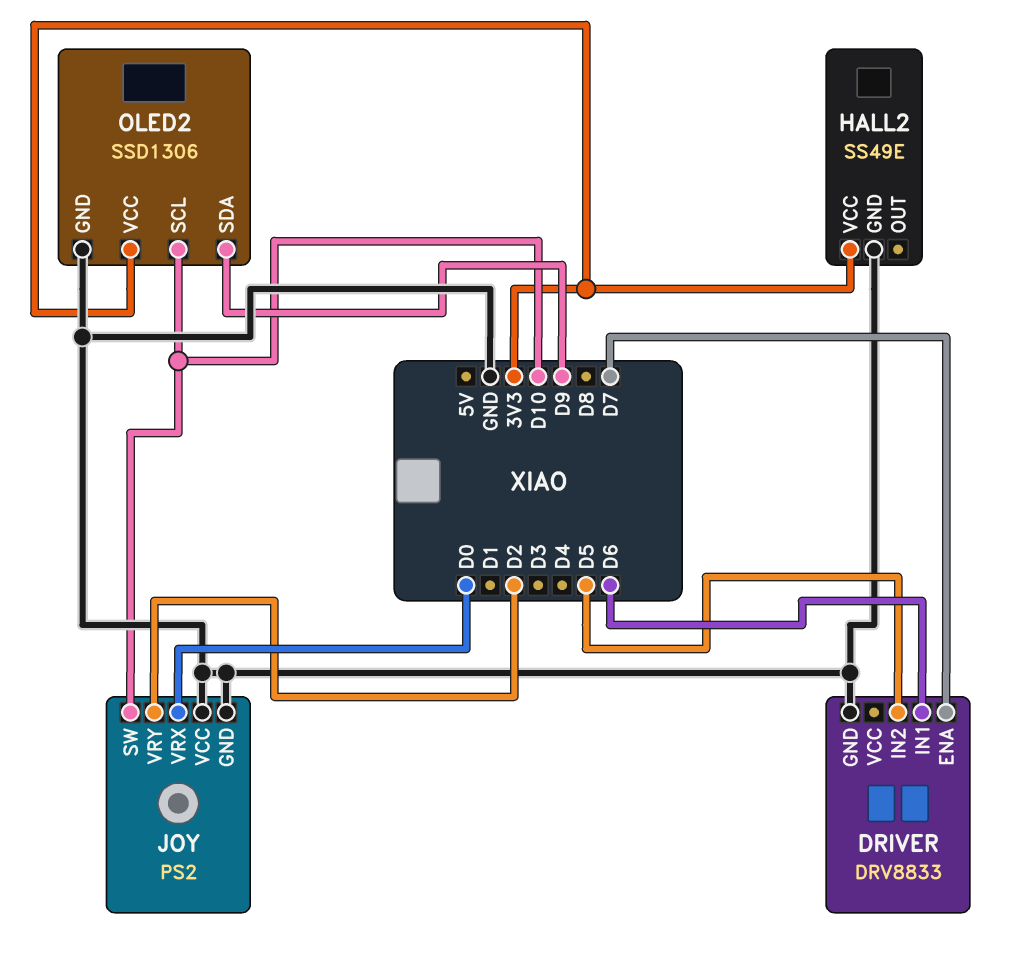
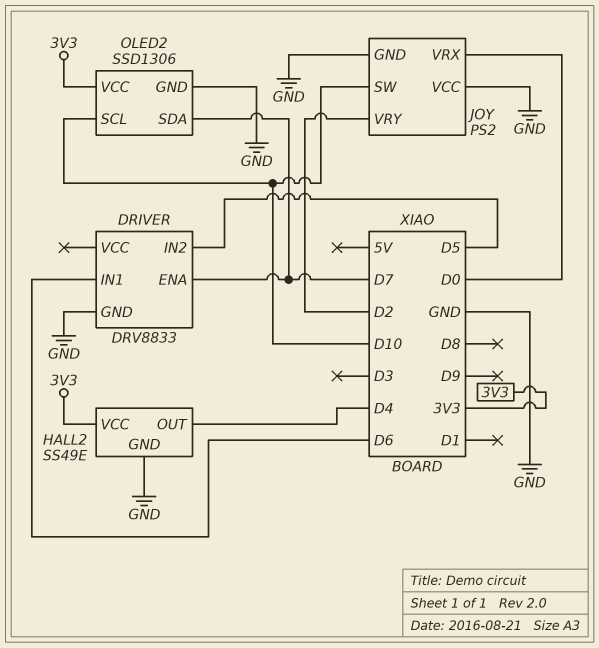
HALL2 pin OUT: none -> D4
OLED2 pin SDA: D9 -> D7

